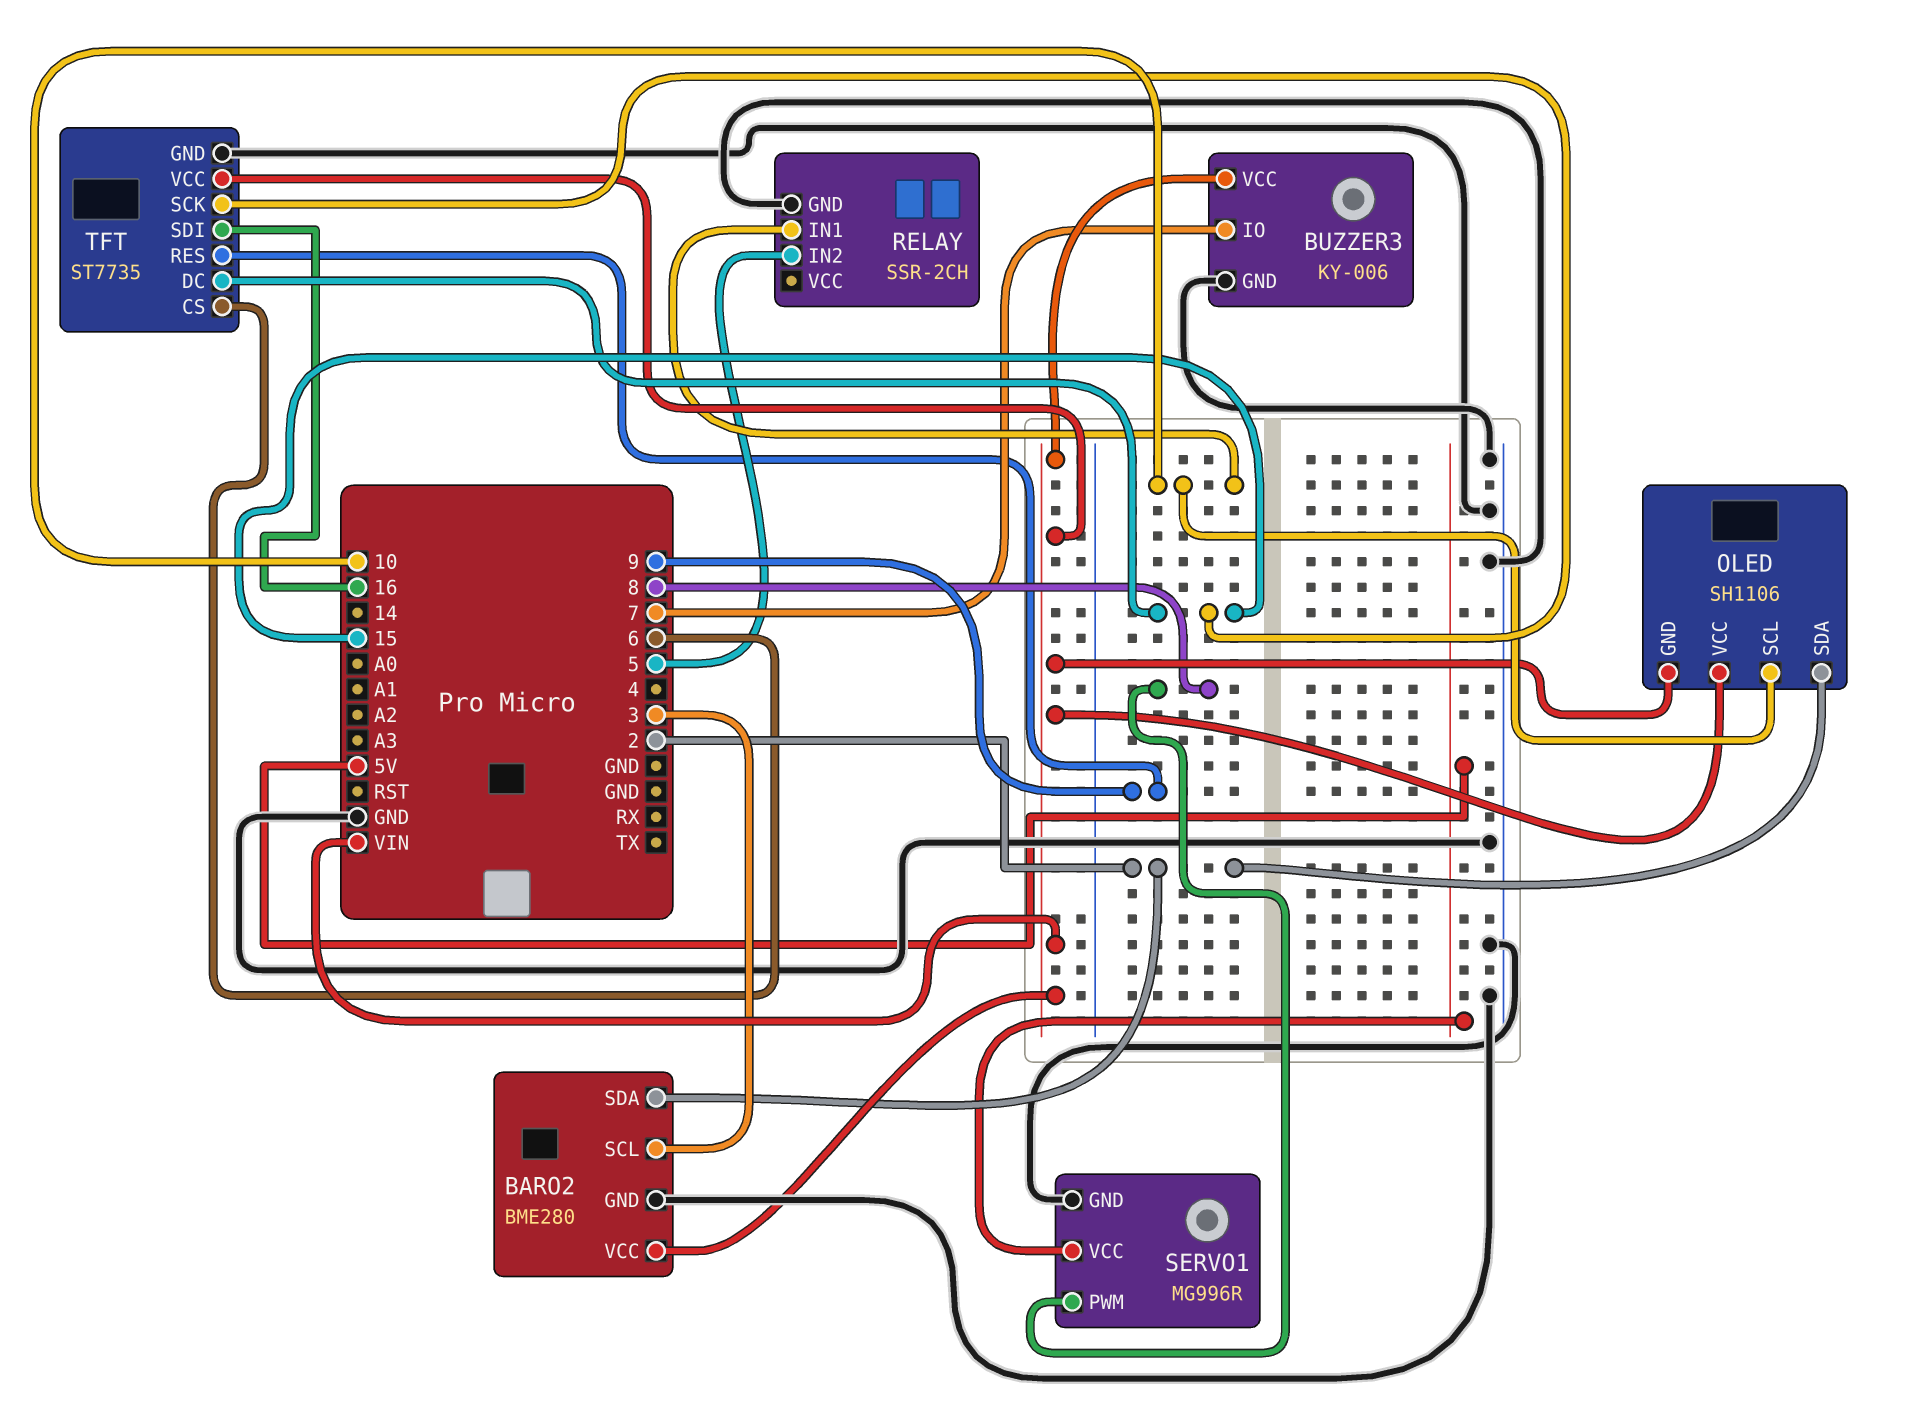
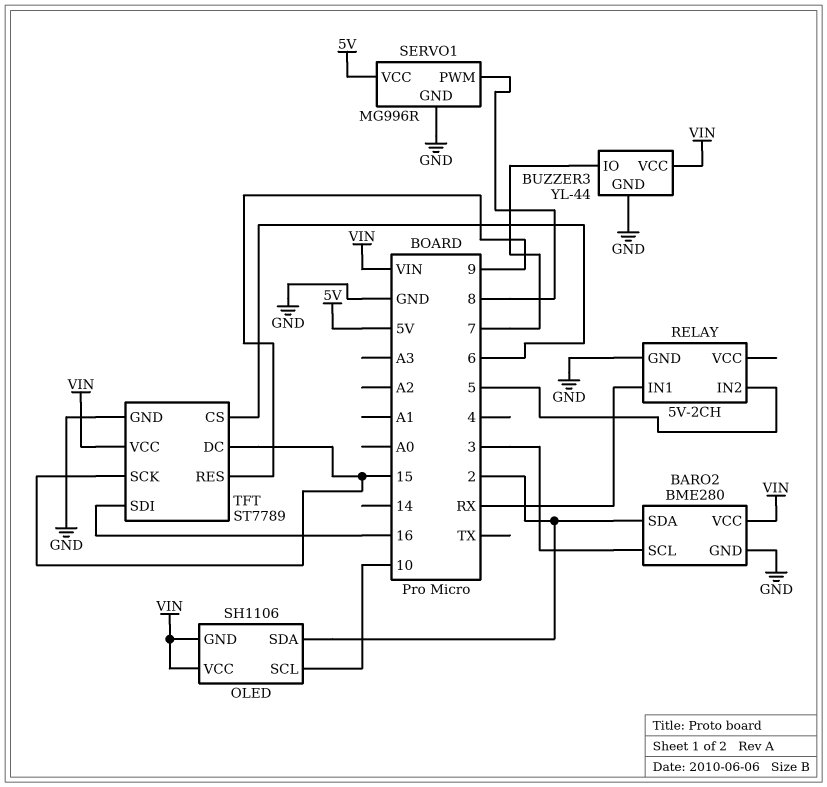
BUZZER3: KY-006 -> YL-44
RELAY: SSR-2CH -> 5V-2CH
RELAY pin IN1: 10 -> RX
TFT: ST7735 -> ST7789

